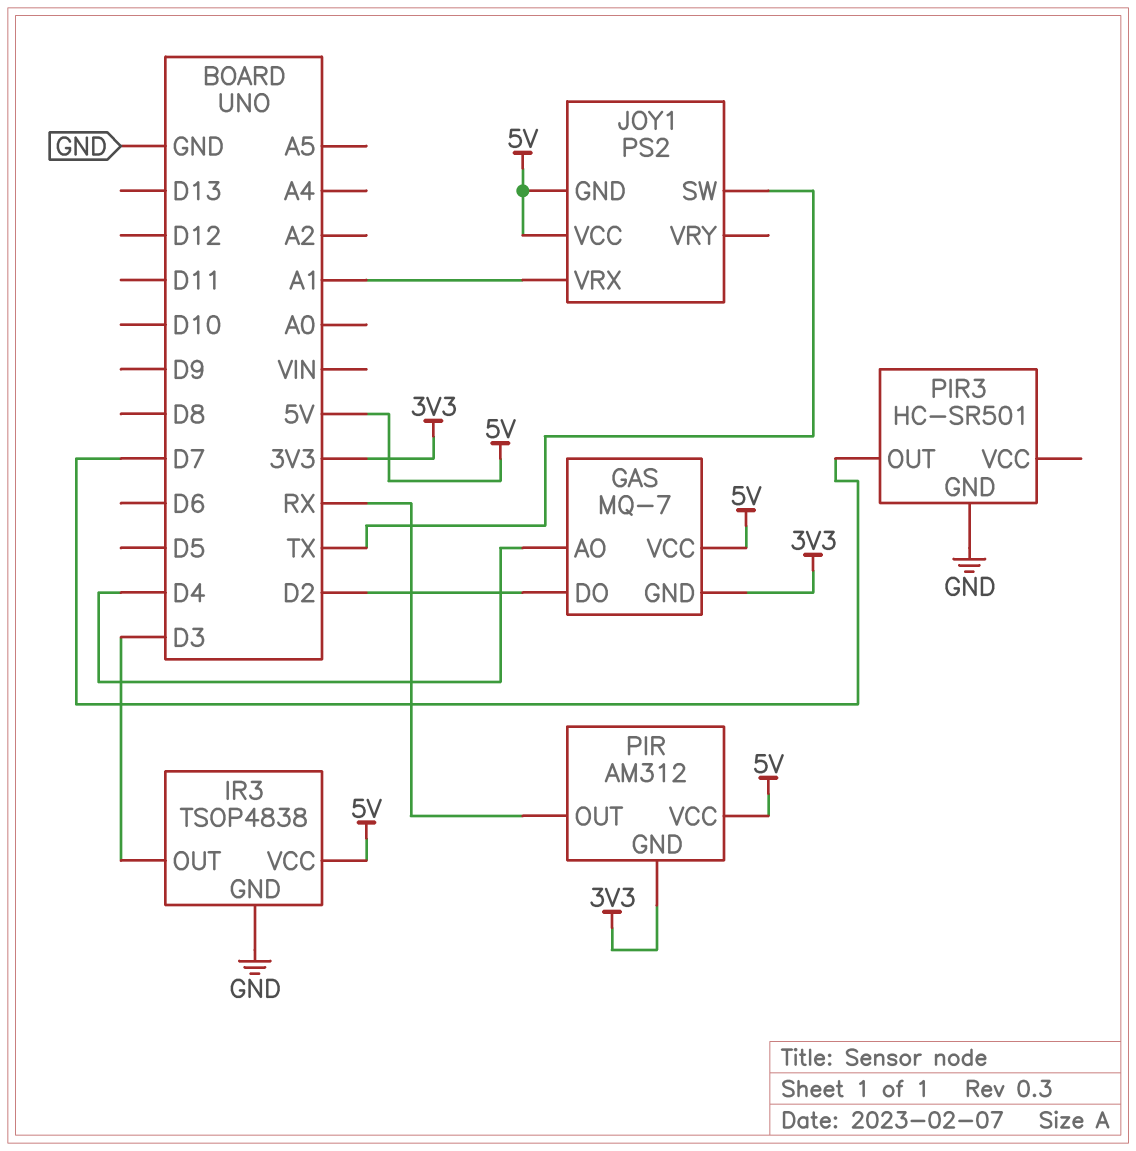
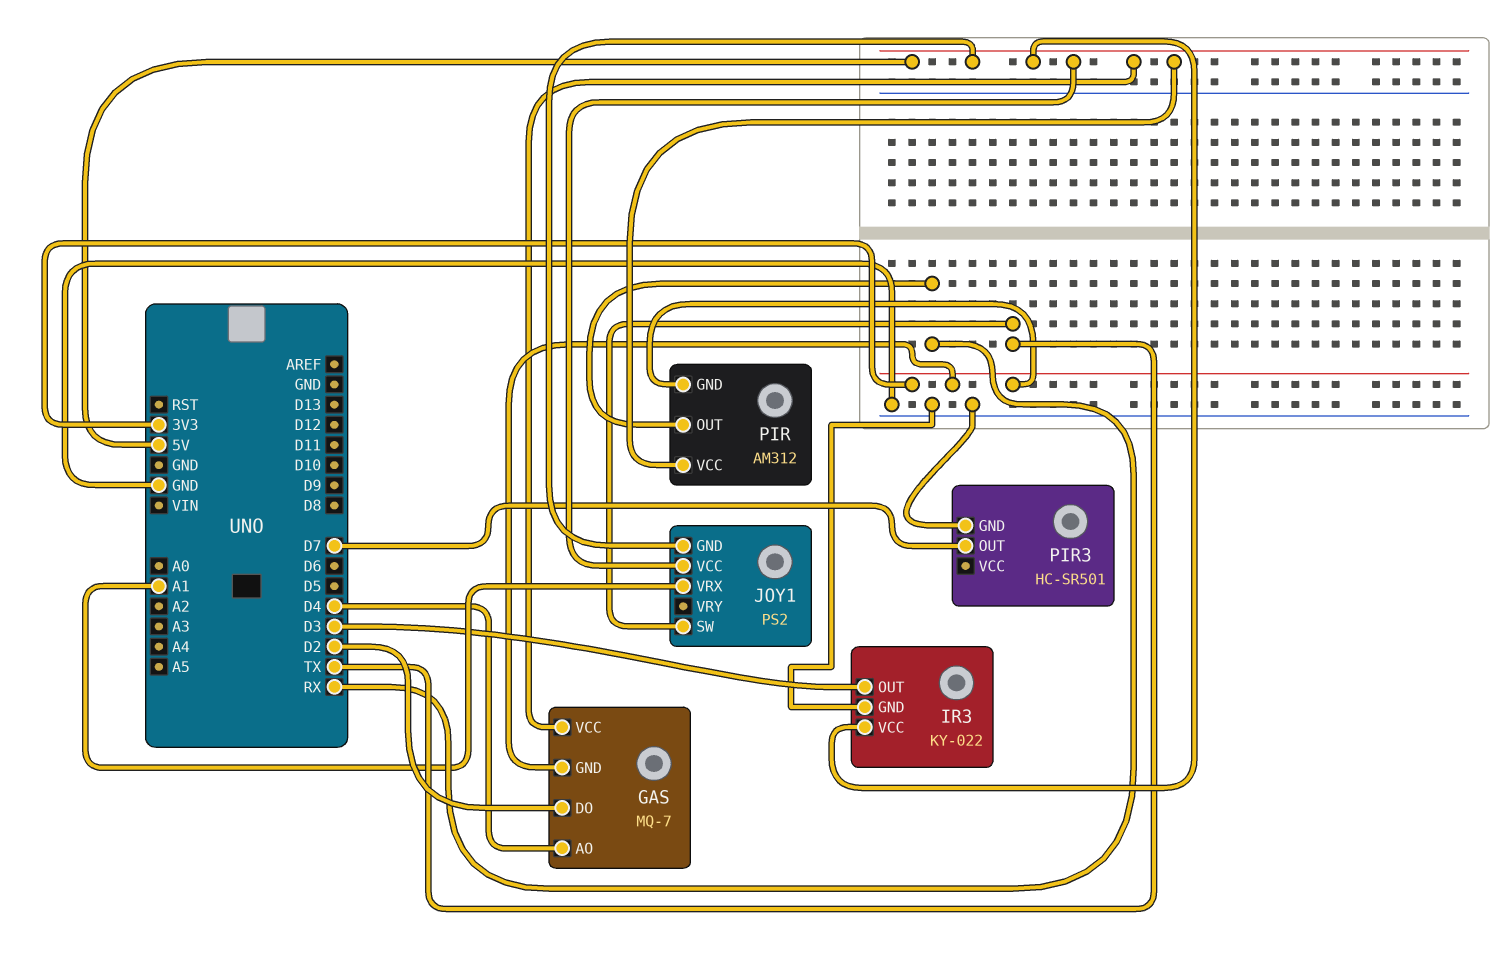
IR3: TSOP4838 -> KY-022

